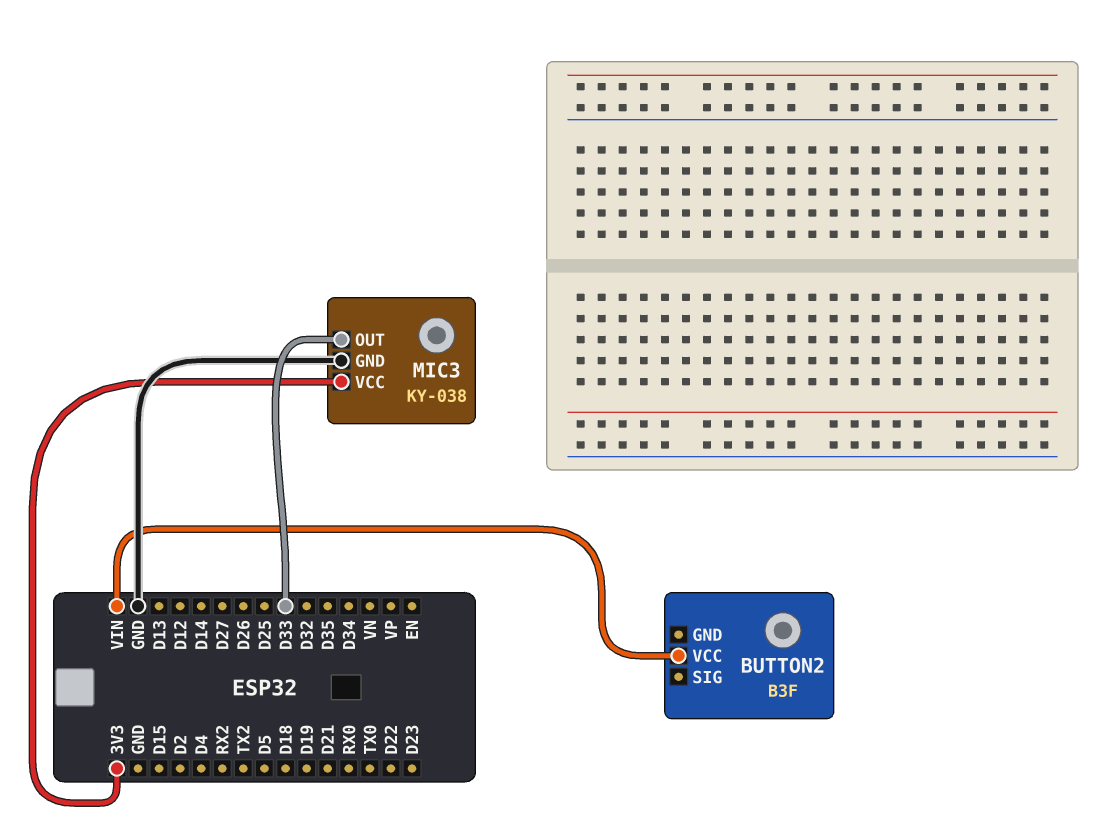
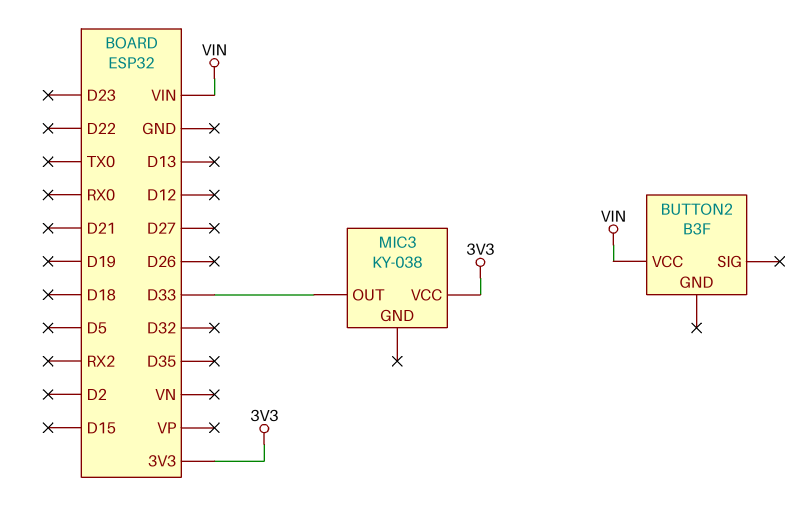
MIC3 pin GND: GND -> none

